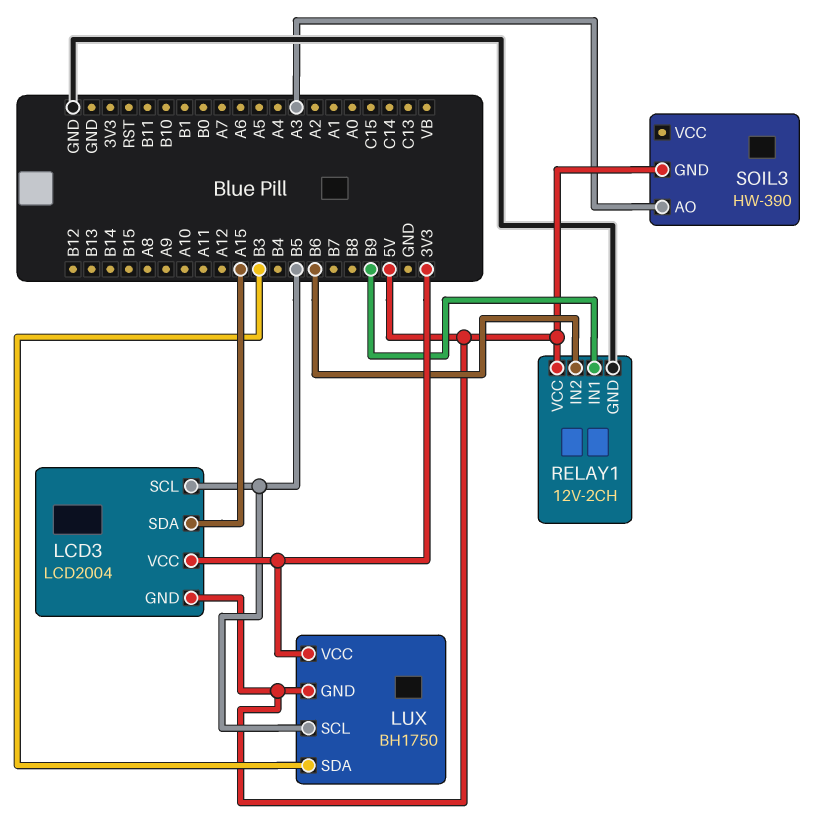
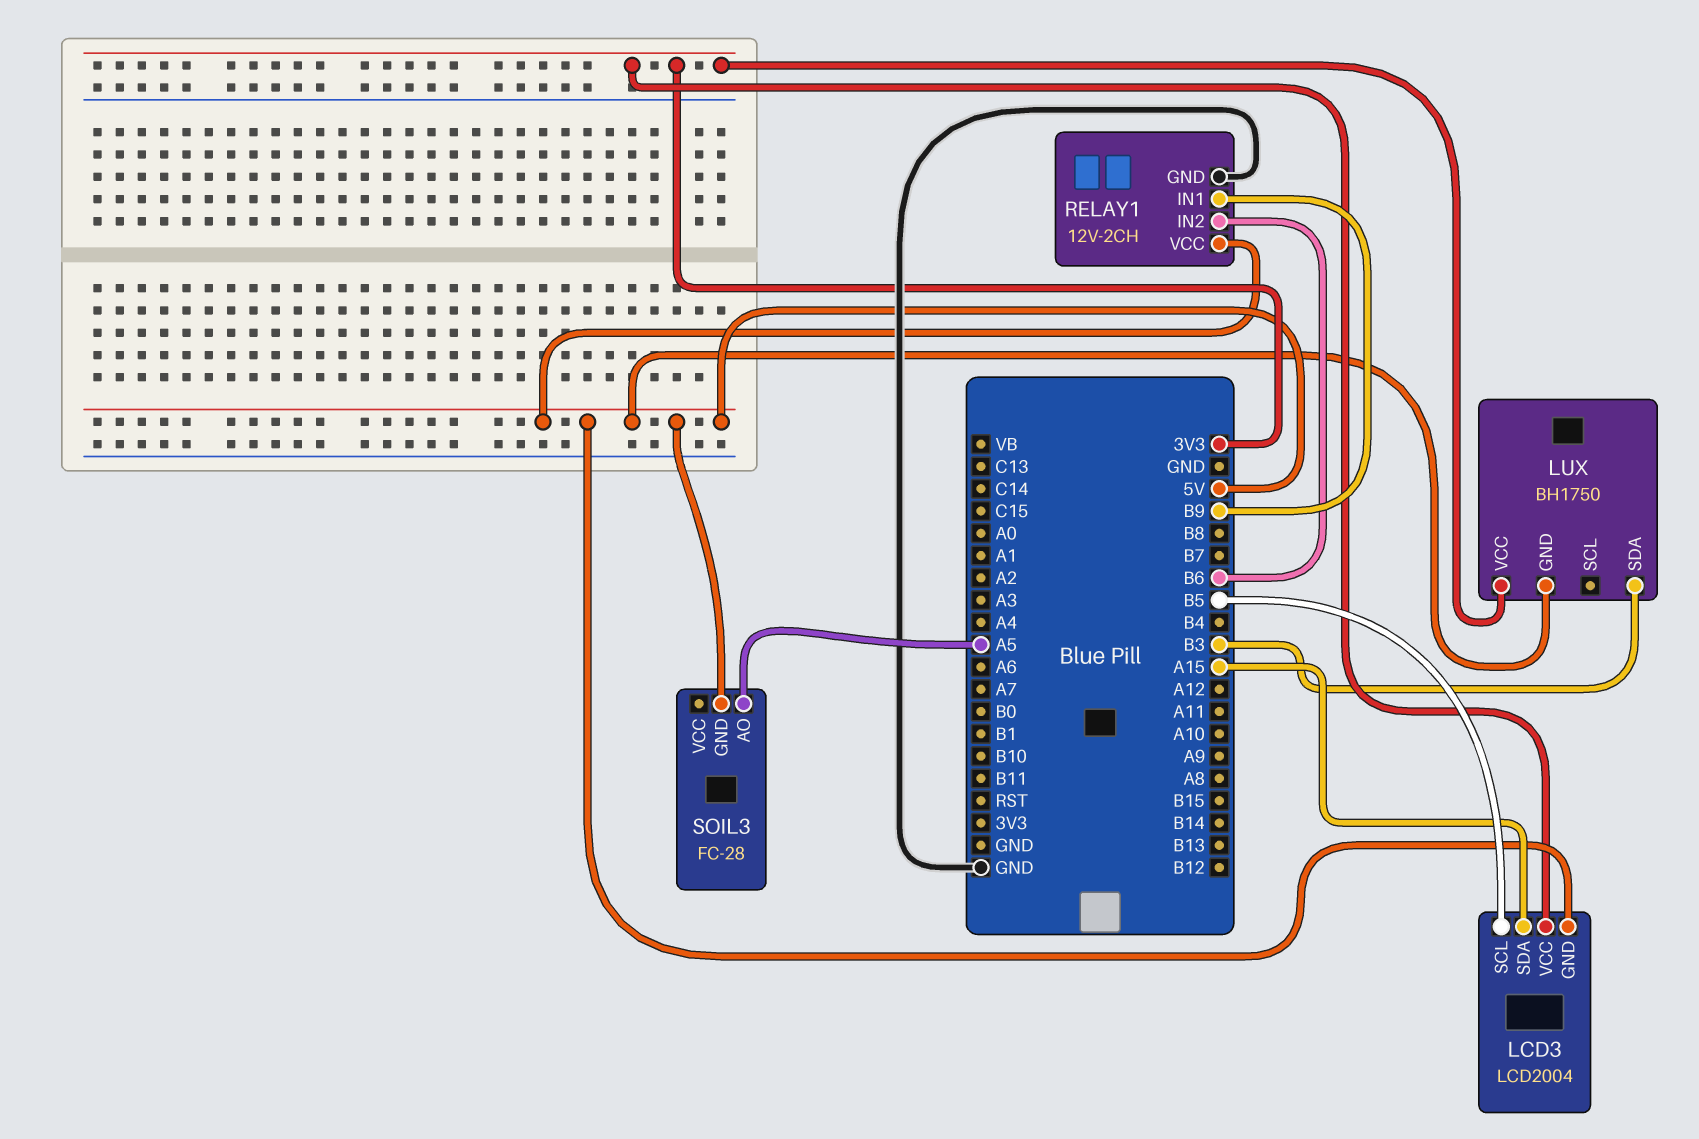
LUX pin SCL: B5 -> none
SOIL3: HW-390 -> FC-28
SOIL3 pin AO: A3 -> A5

